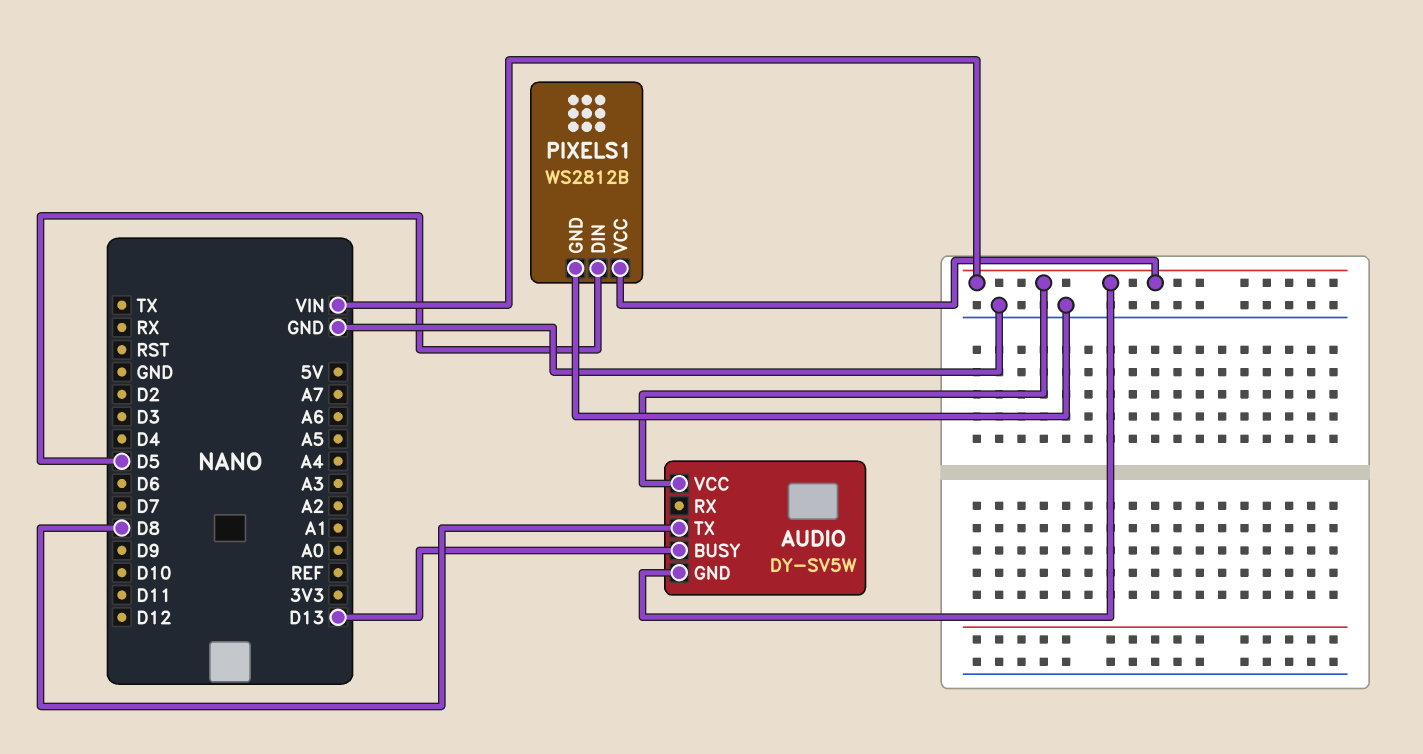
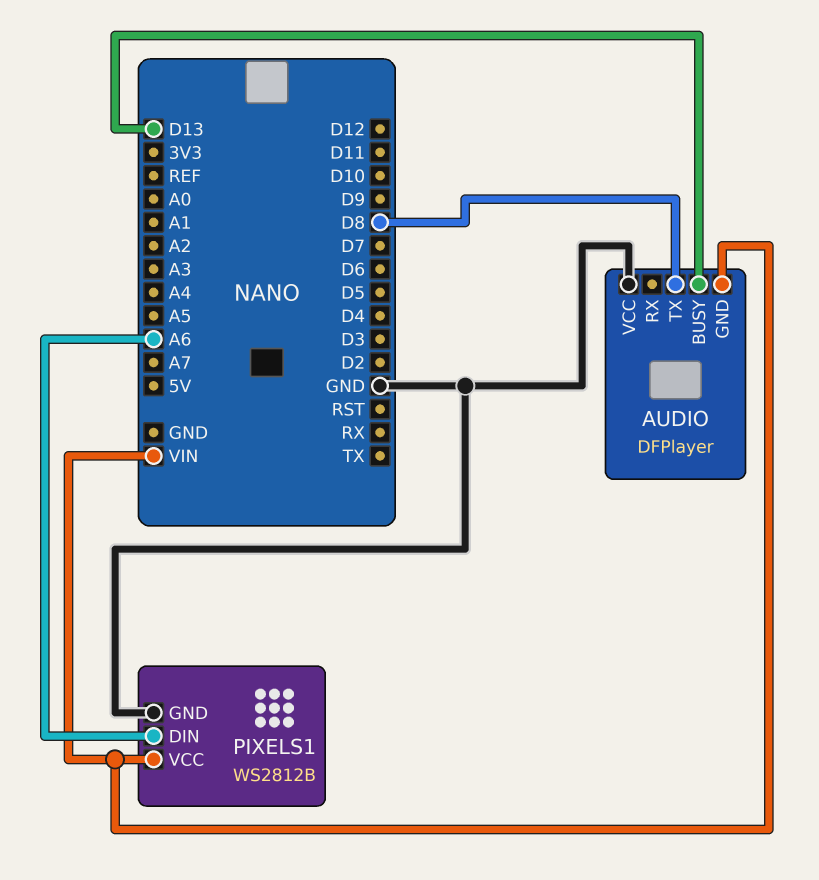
AUDIO: DY-SV5W -> DFPlayer
AUDIO pin VCC: VIN -> GND
PIXELS1 pin DIN: D5 -> A6

